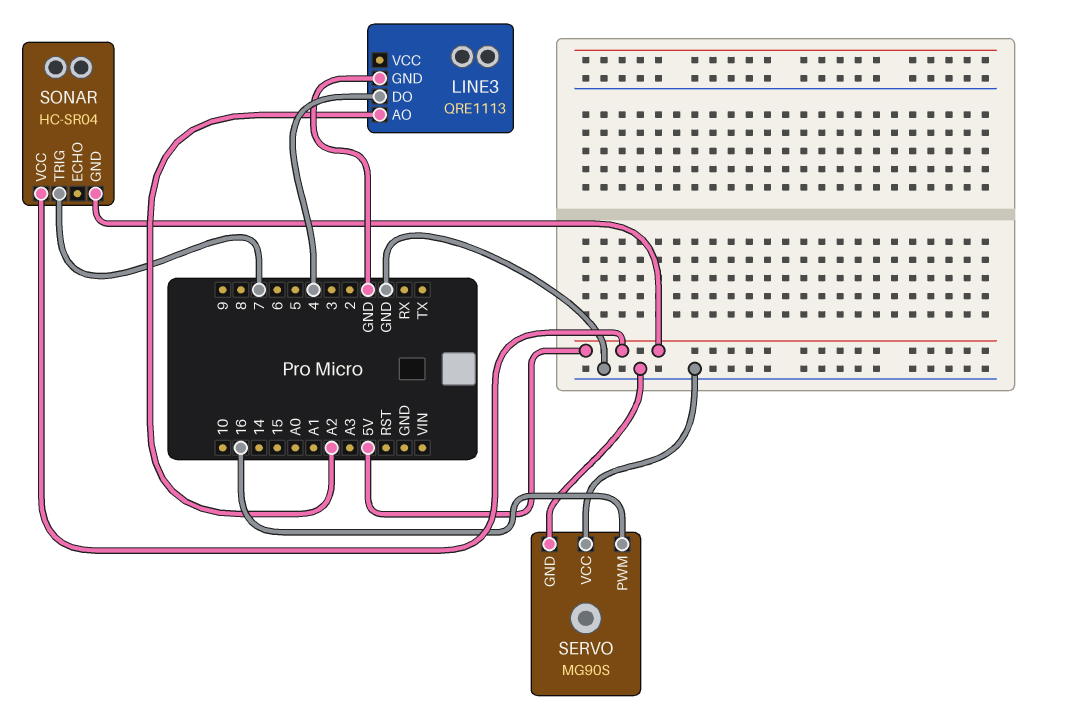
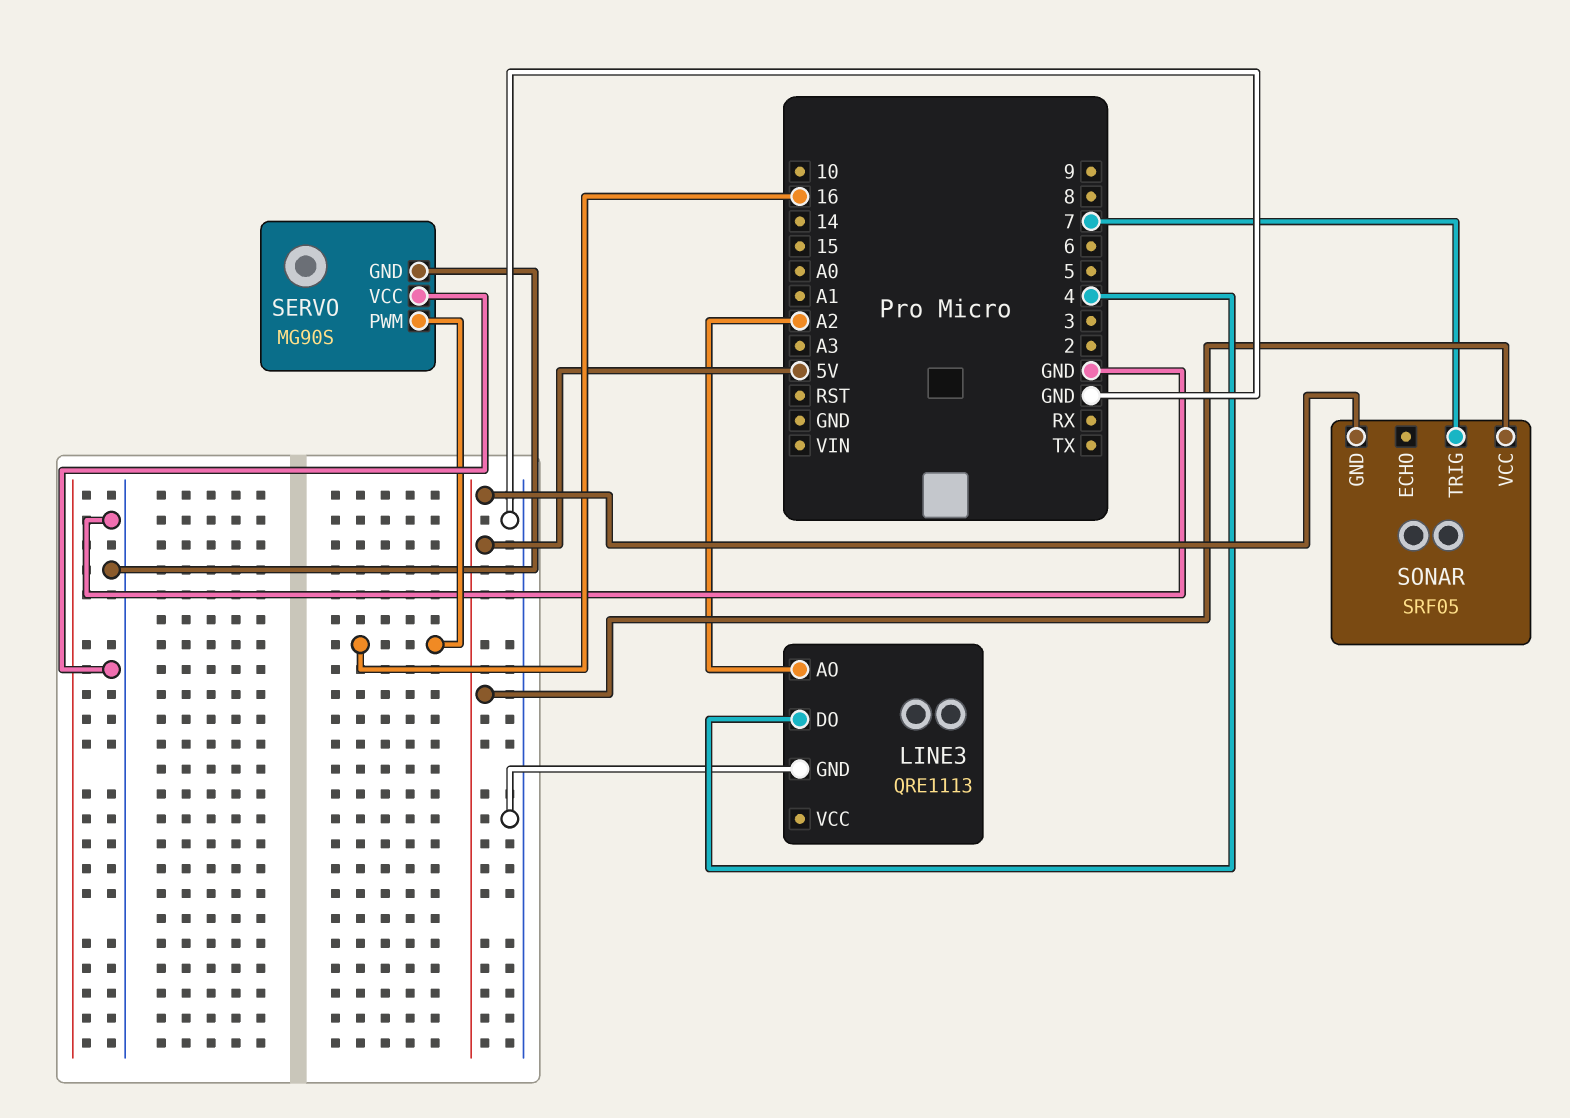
SONAR: HC-SR04 -> SRF05

